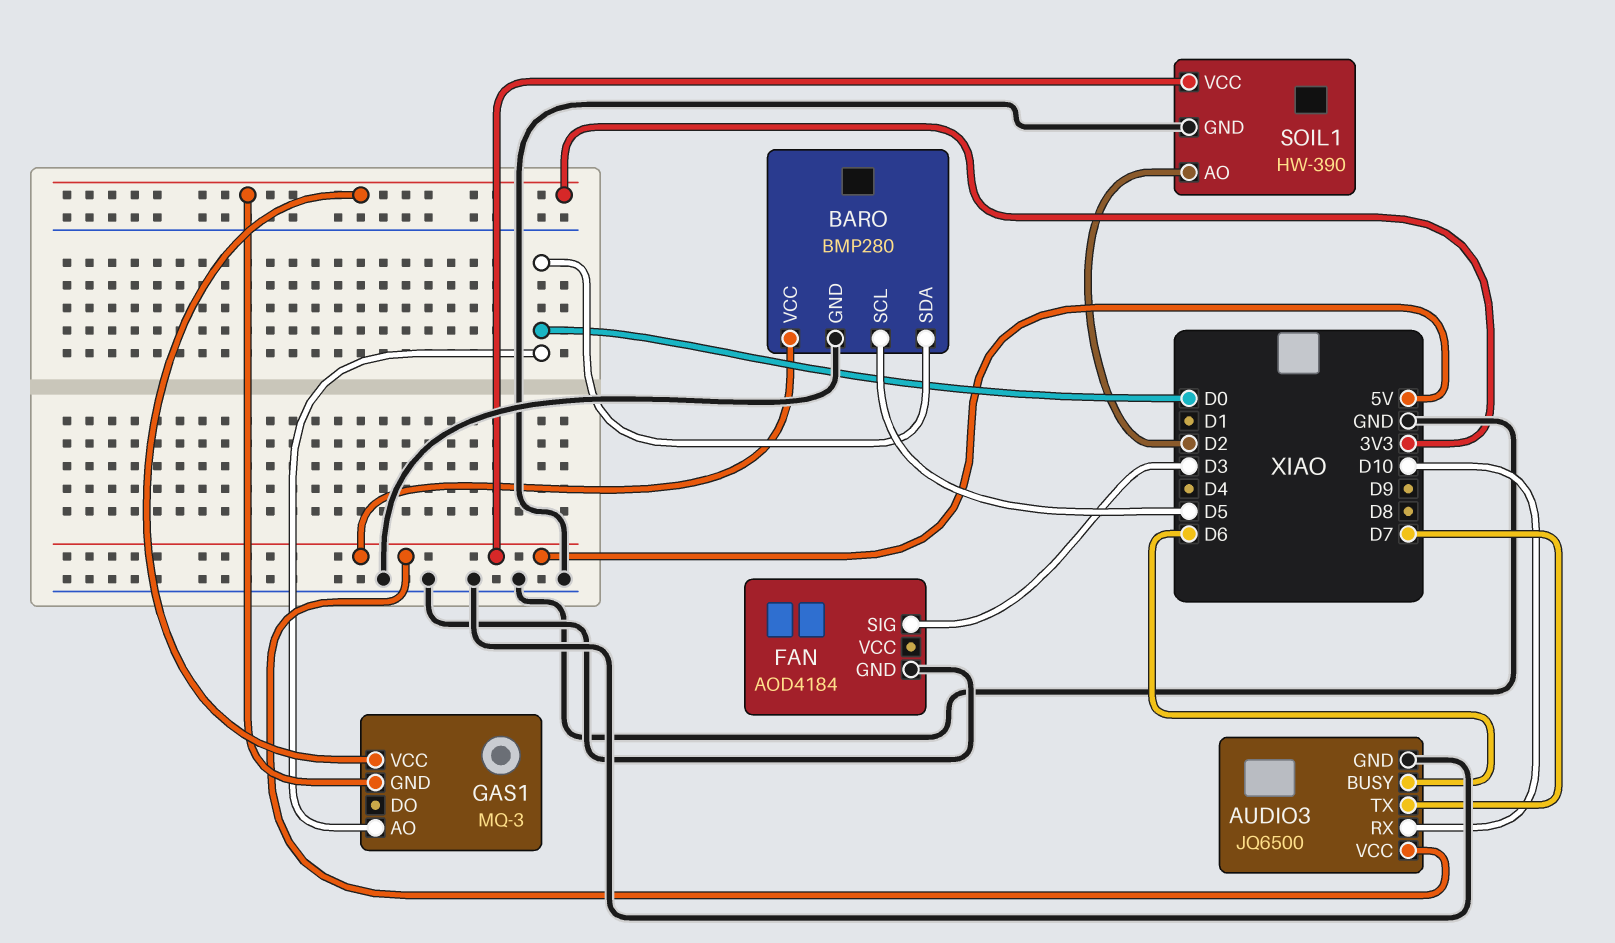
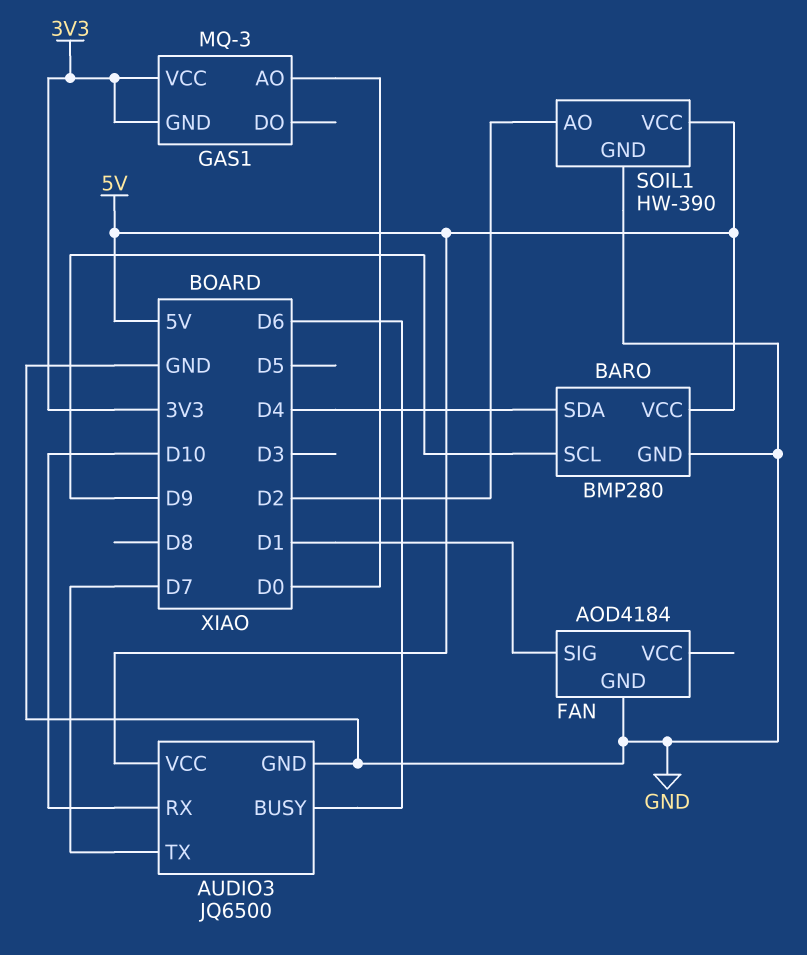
BARO pin SCL: D5 -> D9
BARO pin SDA: D0 -> D4
FAN pin SIG: D3 -> D1

